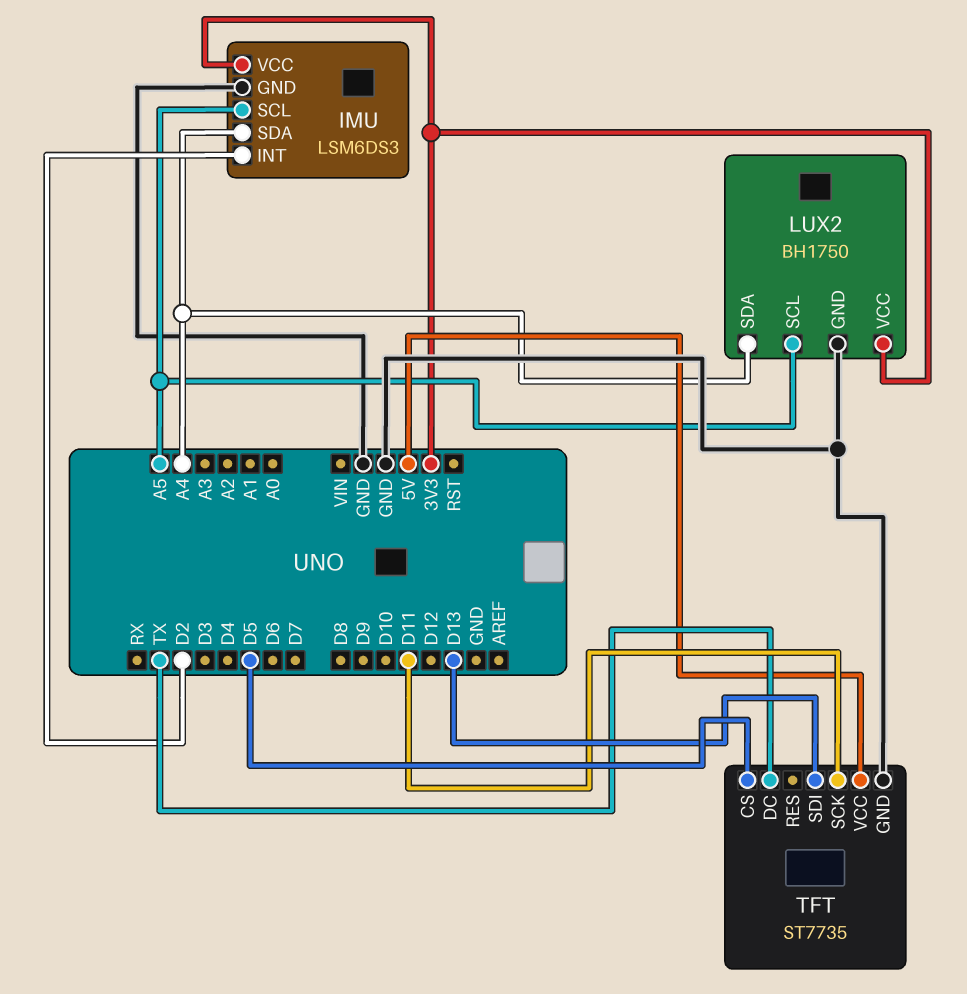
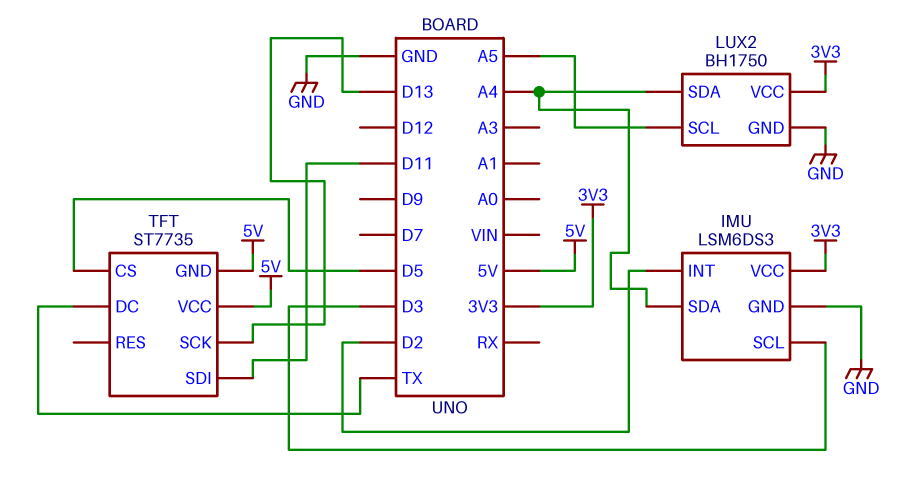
IMU pin SCL: A5 -> D3
TFT pin GND: GND -> 5V
TFT pin SCK: D11 -> D13
TFT pin SDI: D13 -> D11

